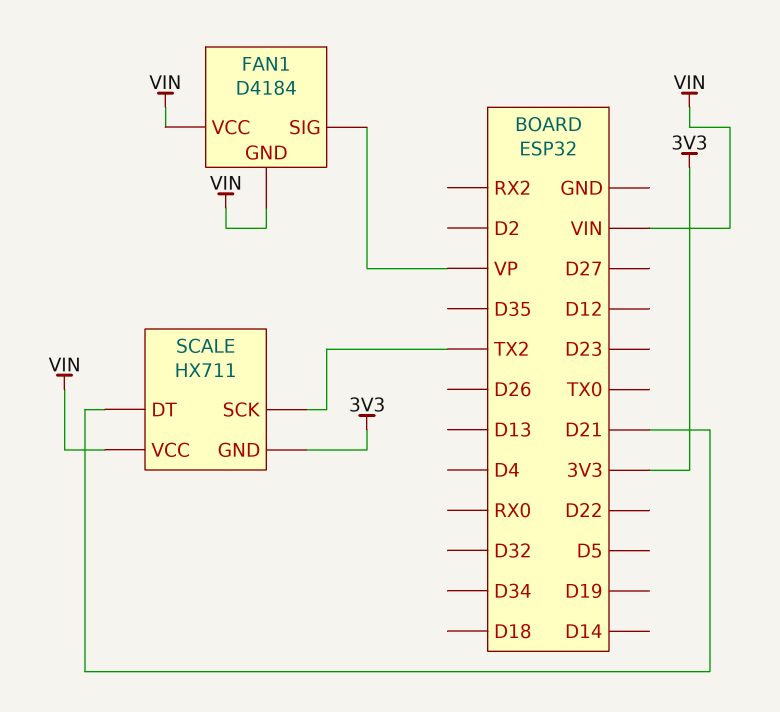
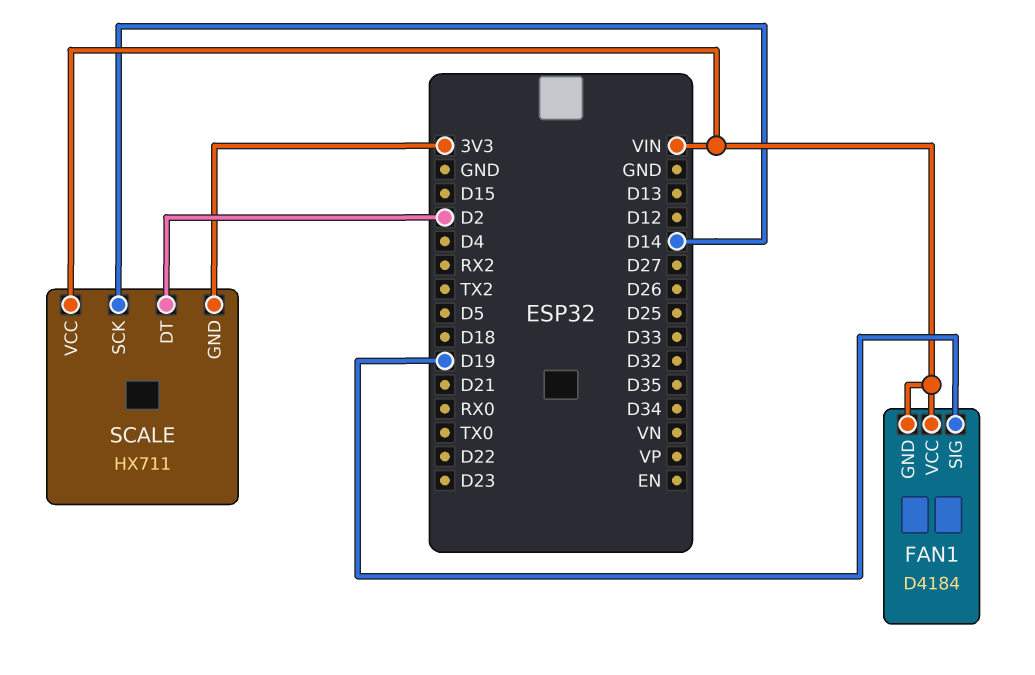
FAN1 pin SIG: VP -> D19
SCALE pin DT: D21 -> D2
SCALE pin SCK: TX2 -> D14

